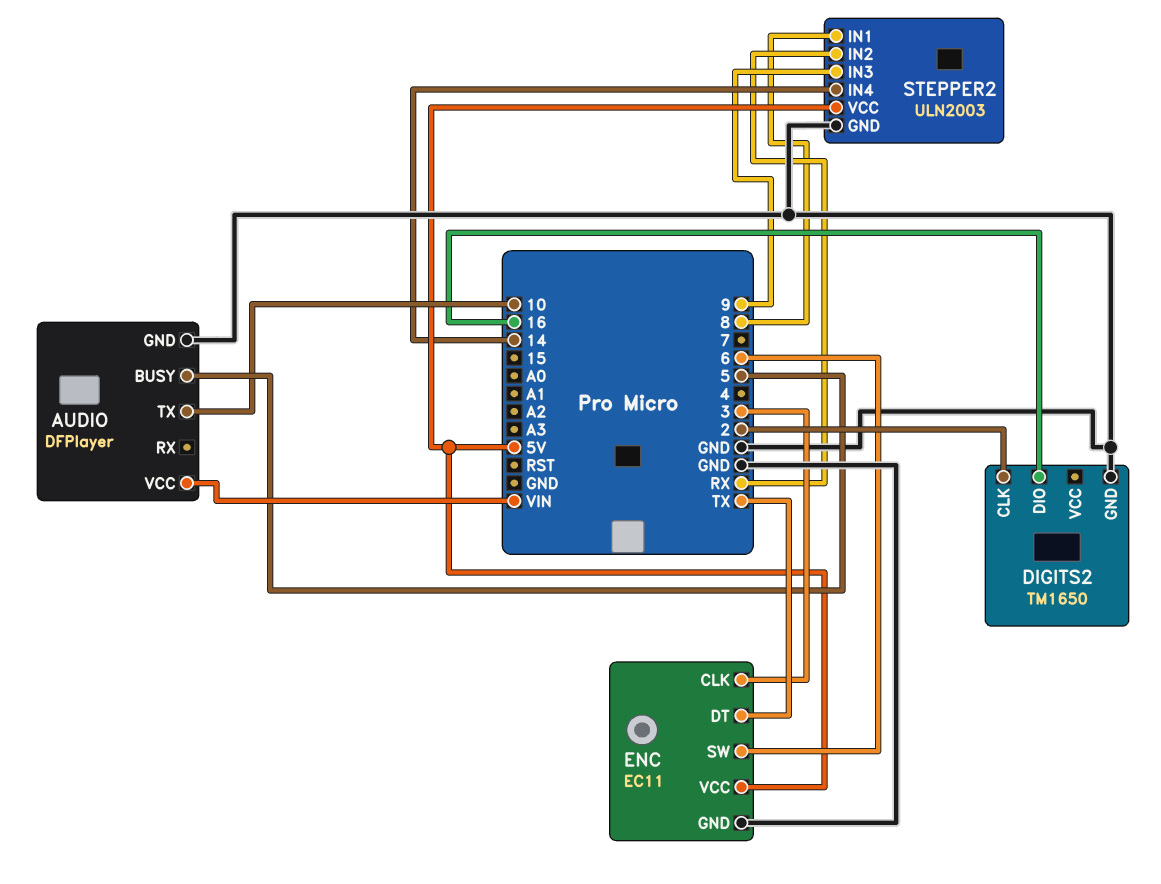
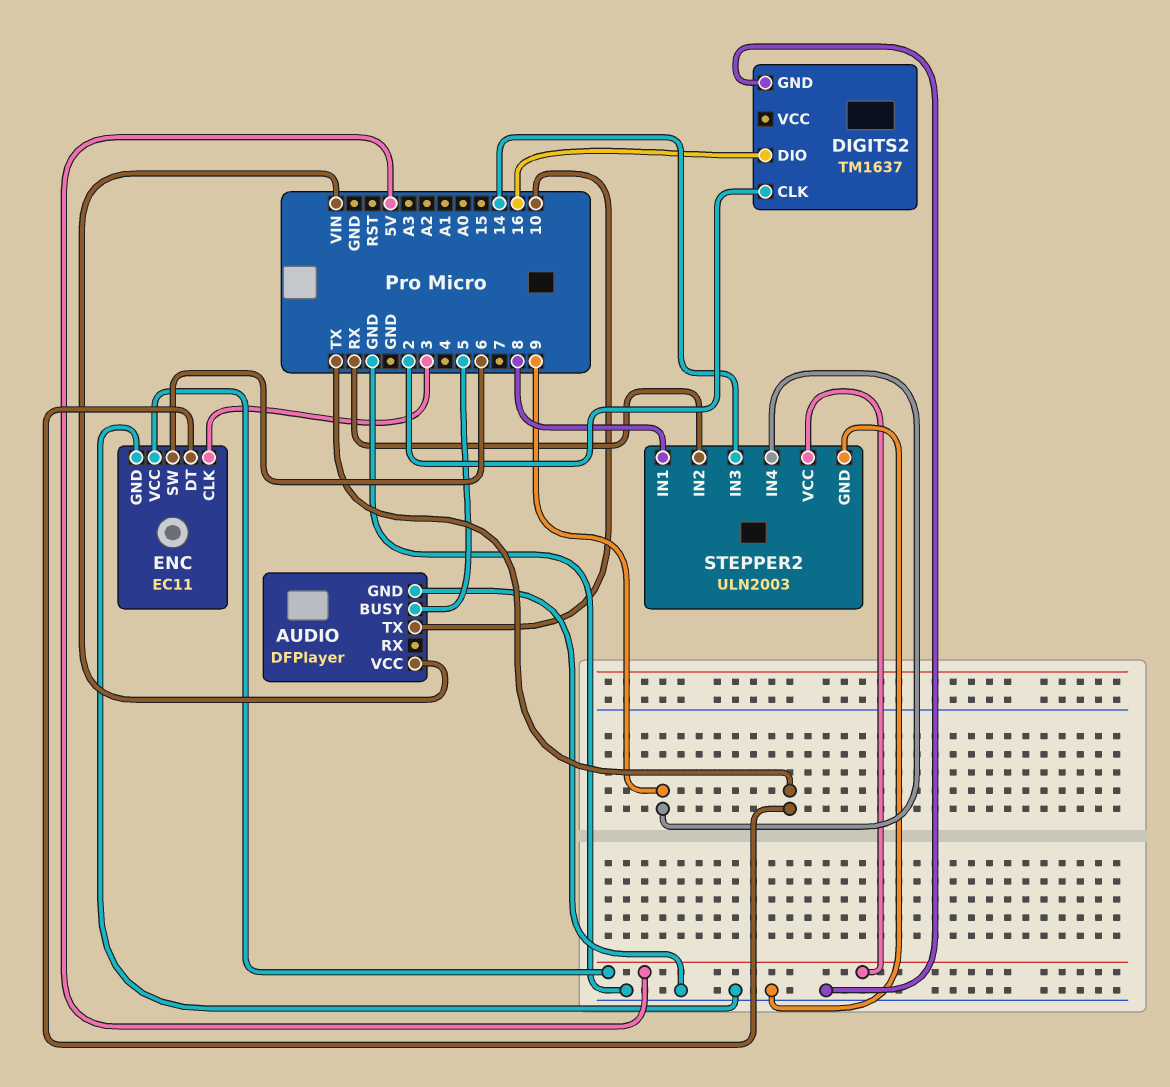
DIGITS2: TM1650 -> TM1637
STEPPER2 pin IN3: 9 -> 14
STEPPER2 pin IN4: 14 -> 9

